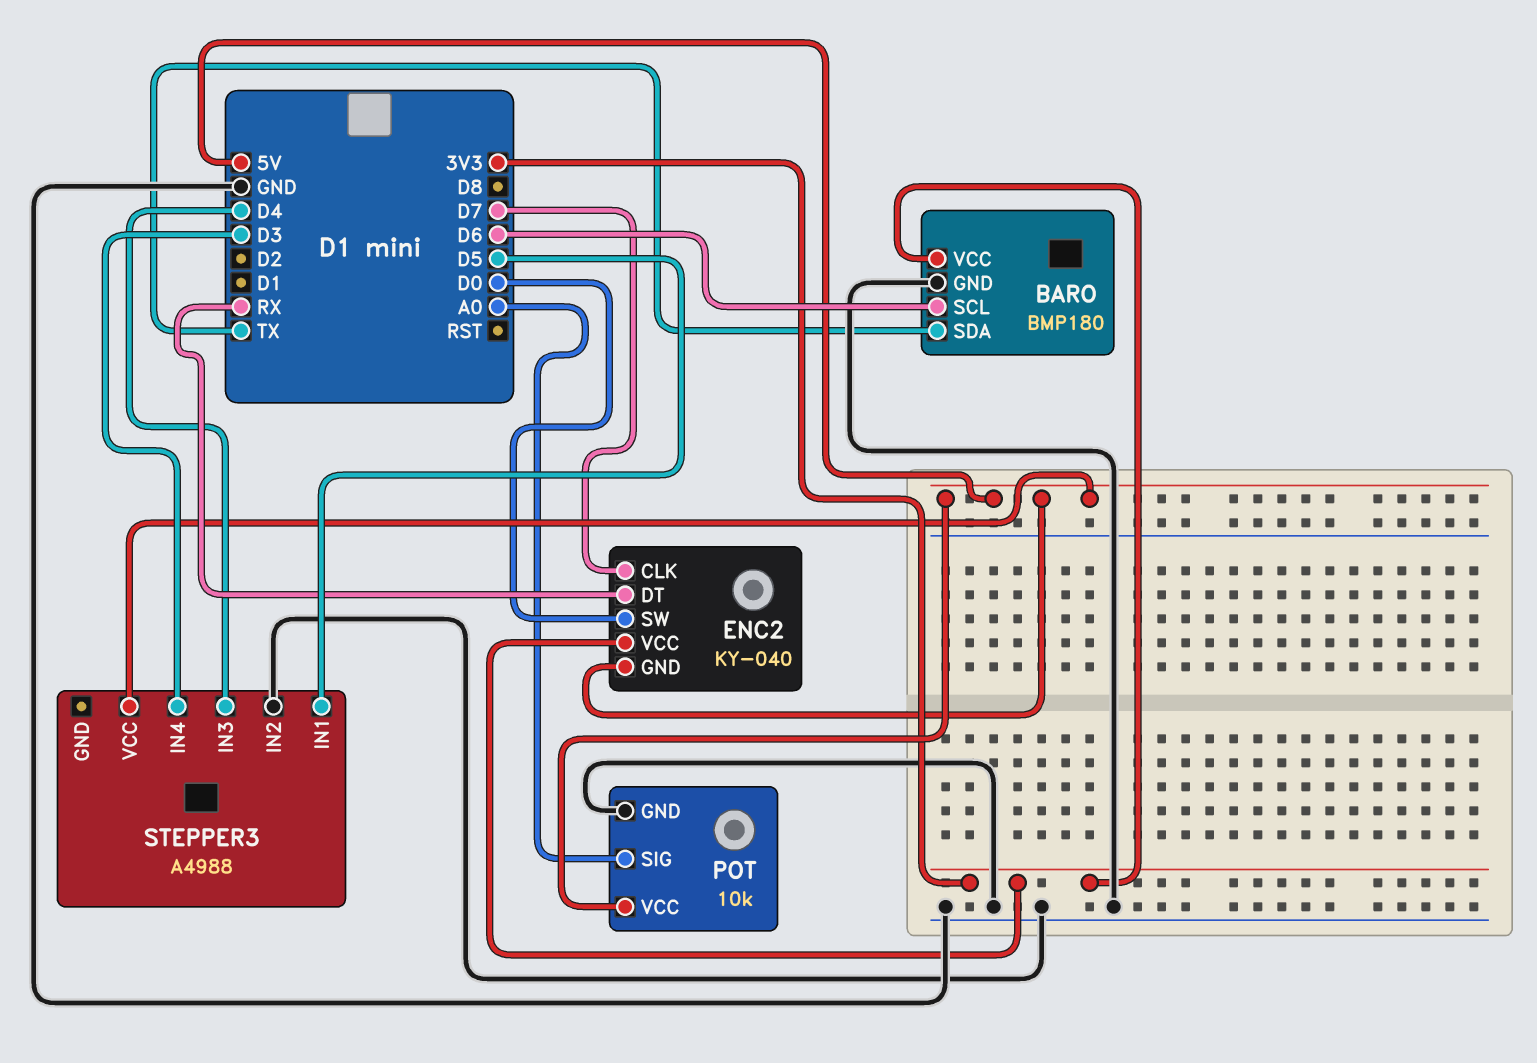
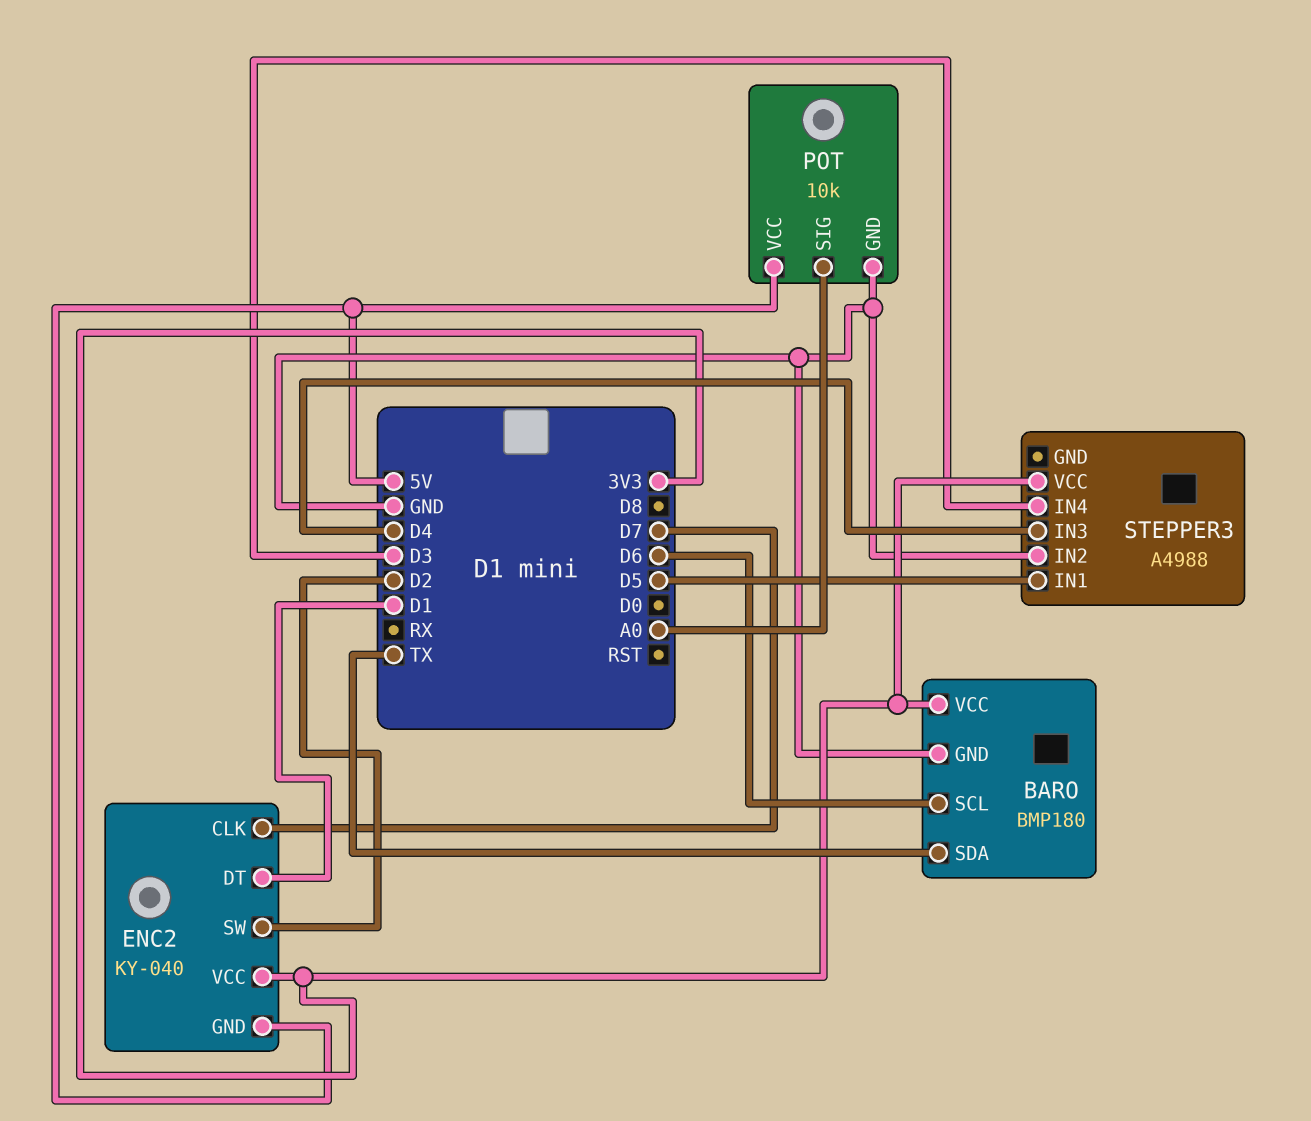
ENC2 pin DT: RX -> D1
ENC2 pin SW: D0 -> D2
STEPPER3 pin VCC: 5V -> 3V3

